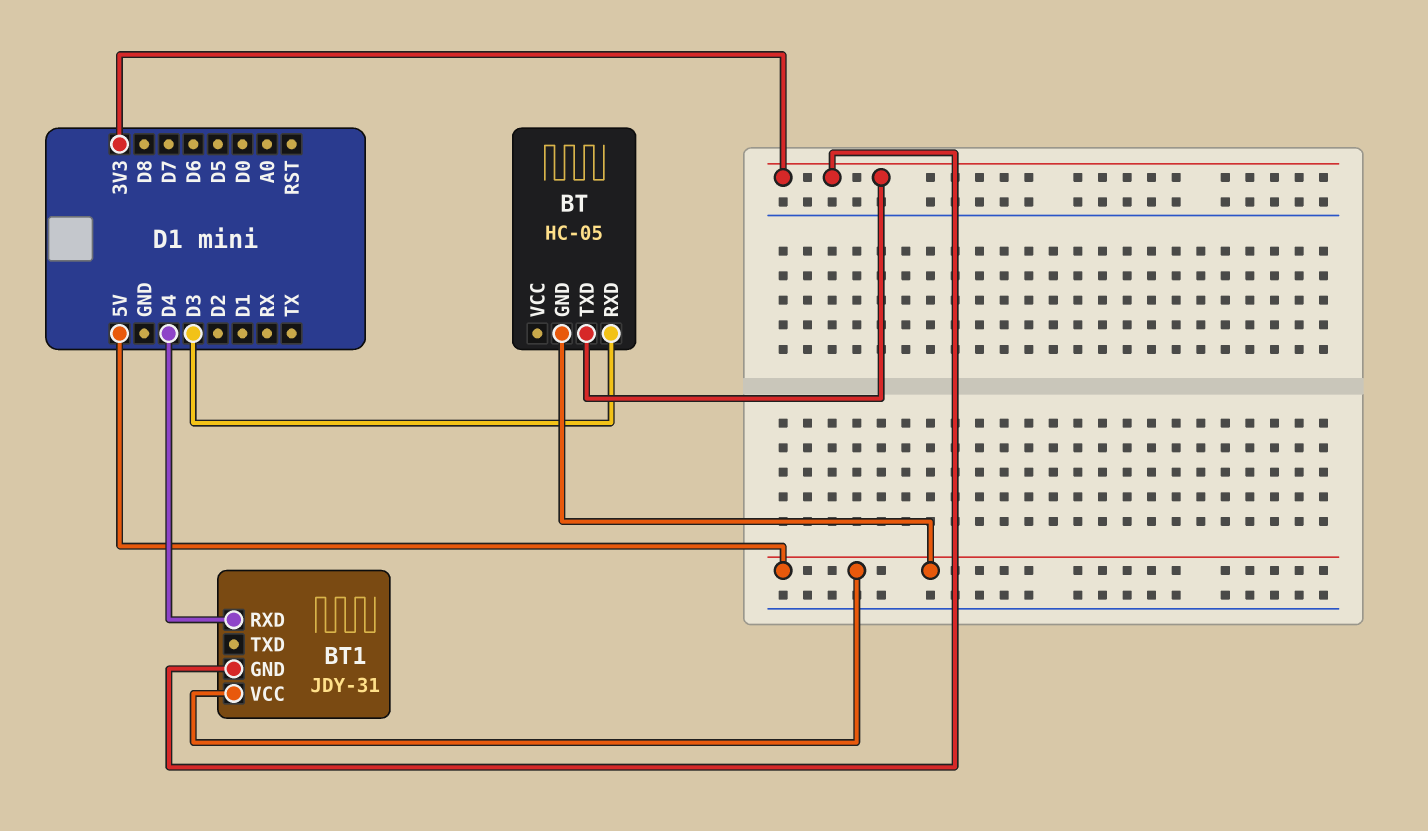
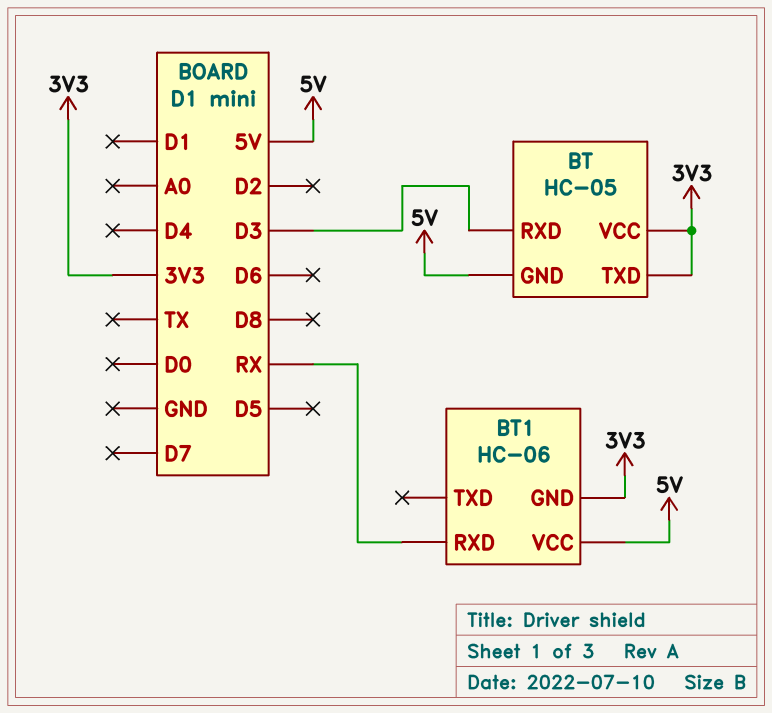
BT pin VCC: none -> 3V3
BT1: JDY-31 -> HC-06
BT1 pin RXD: D4 -> RX

